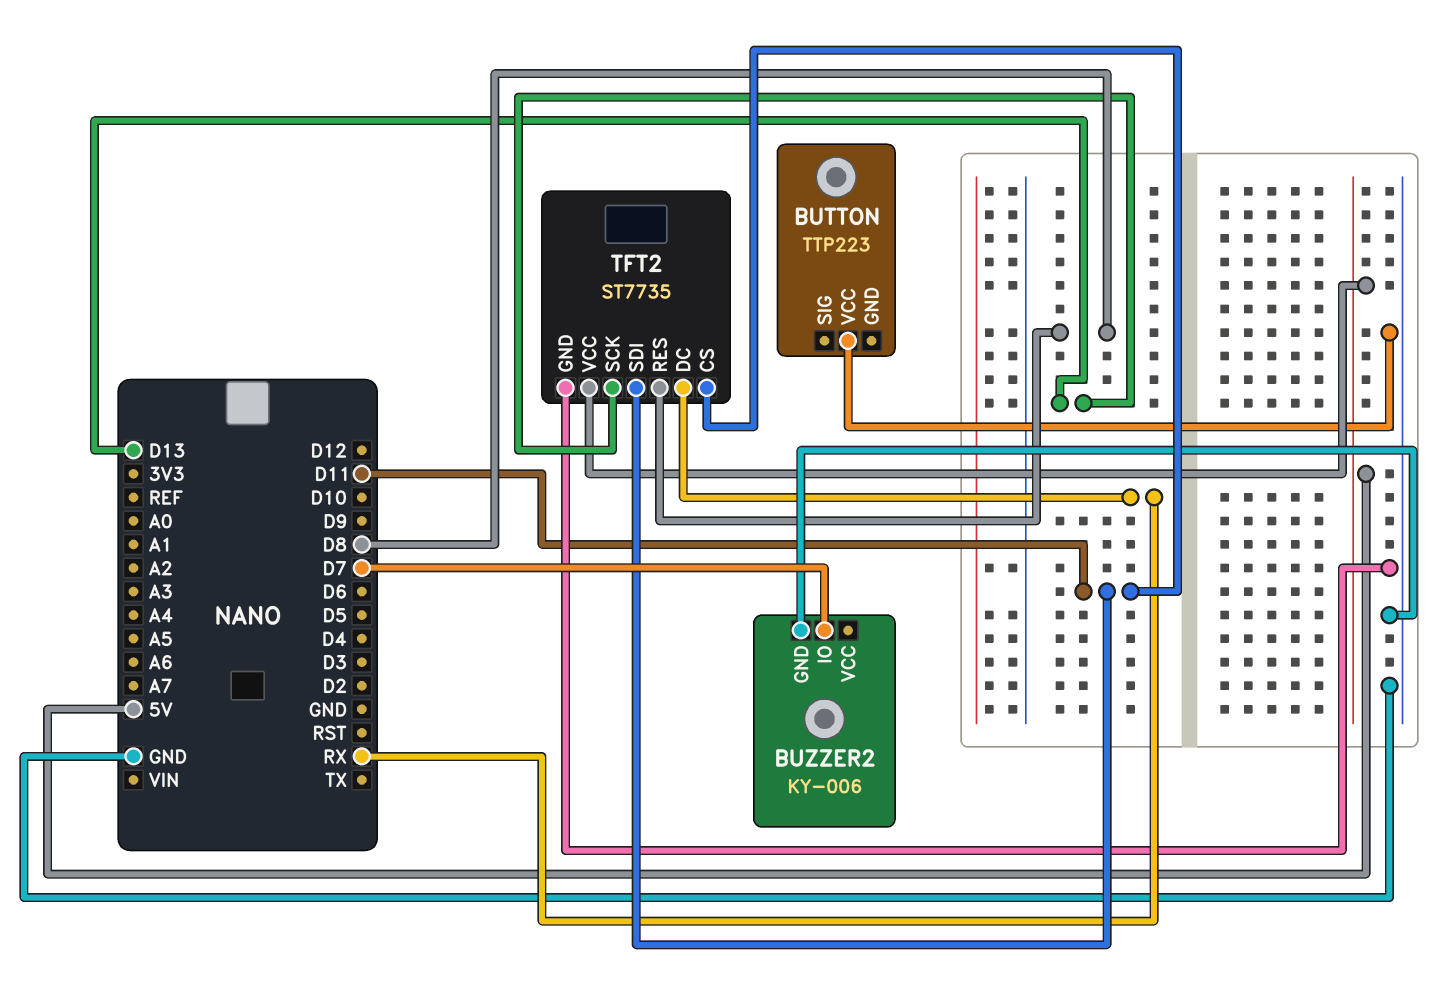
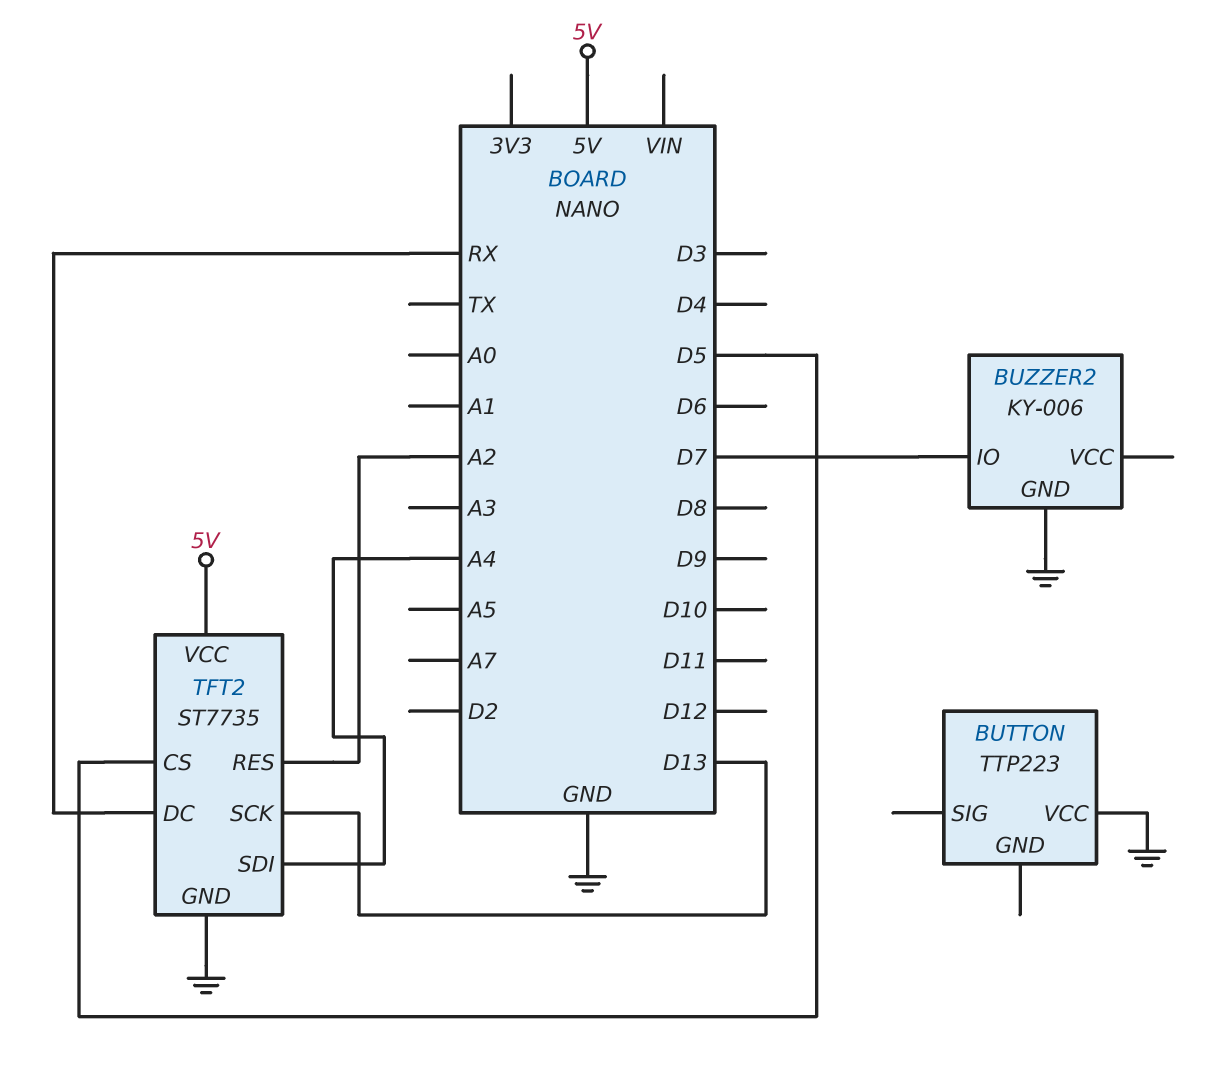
TFT2 pin CS: D11 -> D5
TFT2 pin RES: D8 -> A2
TFT2 pin SDI: D11 -> A4

